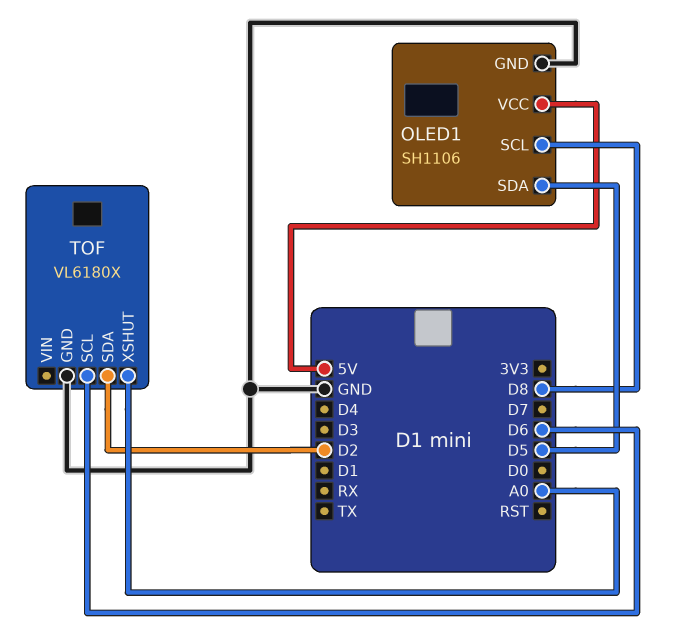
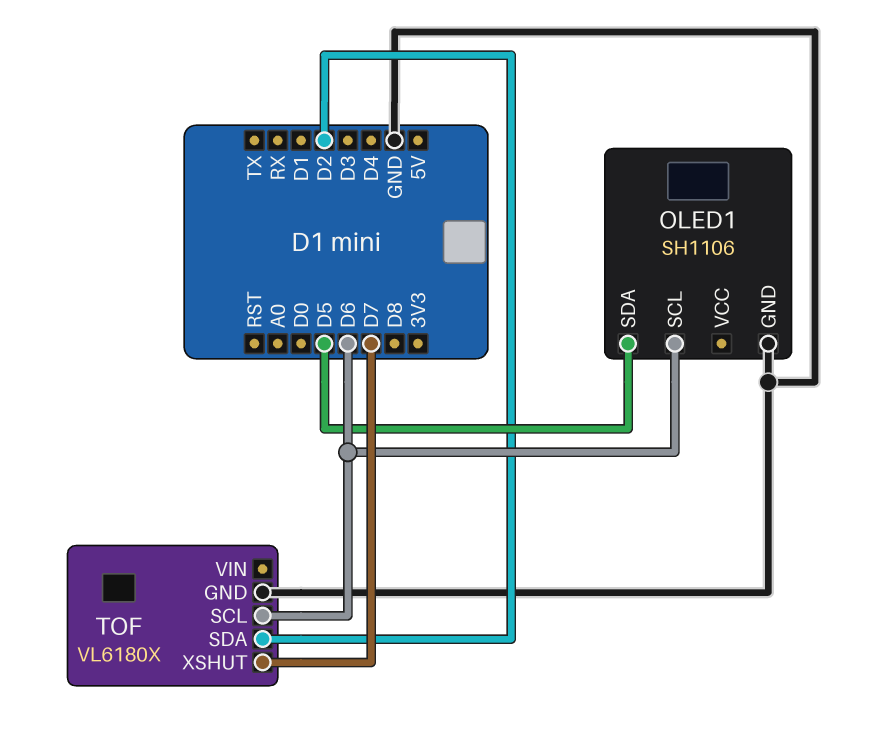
OLED1 pin SCL: D8 -> D6
OLED1 pin VCC: 5V -> none
TOF pin XSHUT: A0 -> D7

